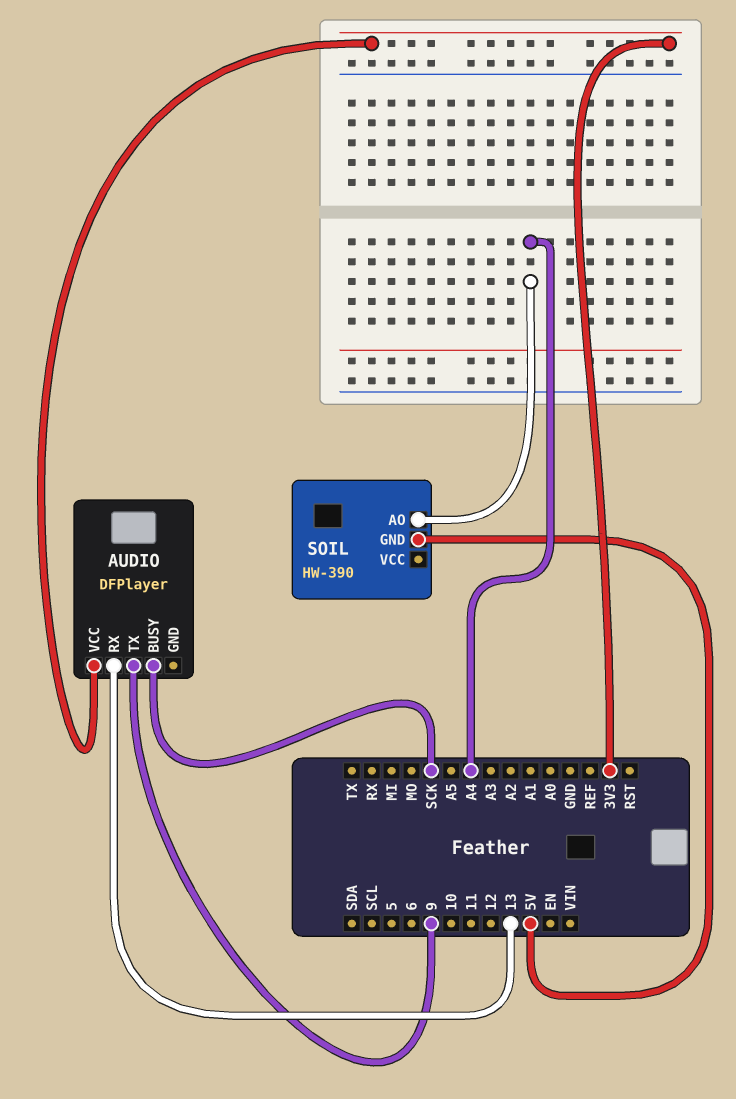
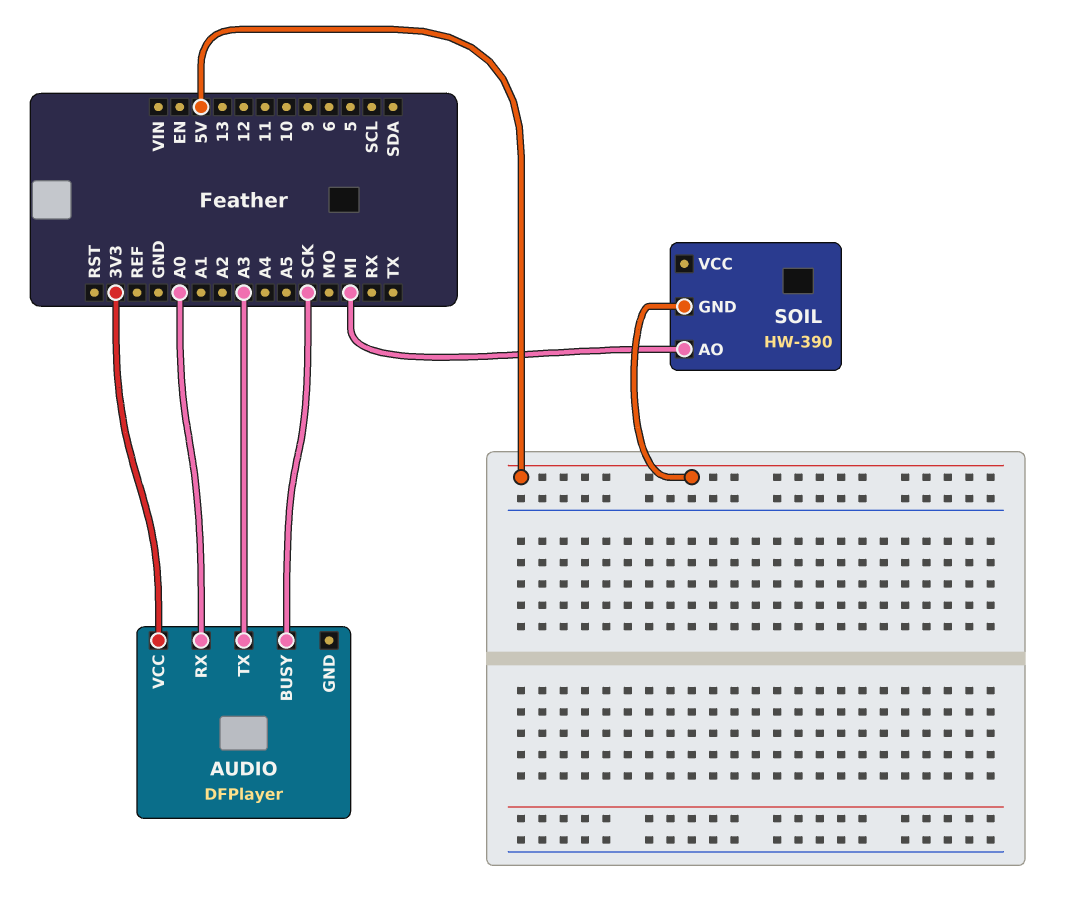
AUDIO pin RX: 13 -> A0
AUDIO pin TX: 9 -> A3
SOIL pin AO: A4 -> MI

